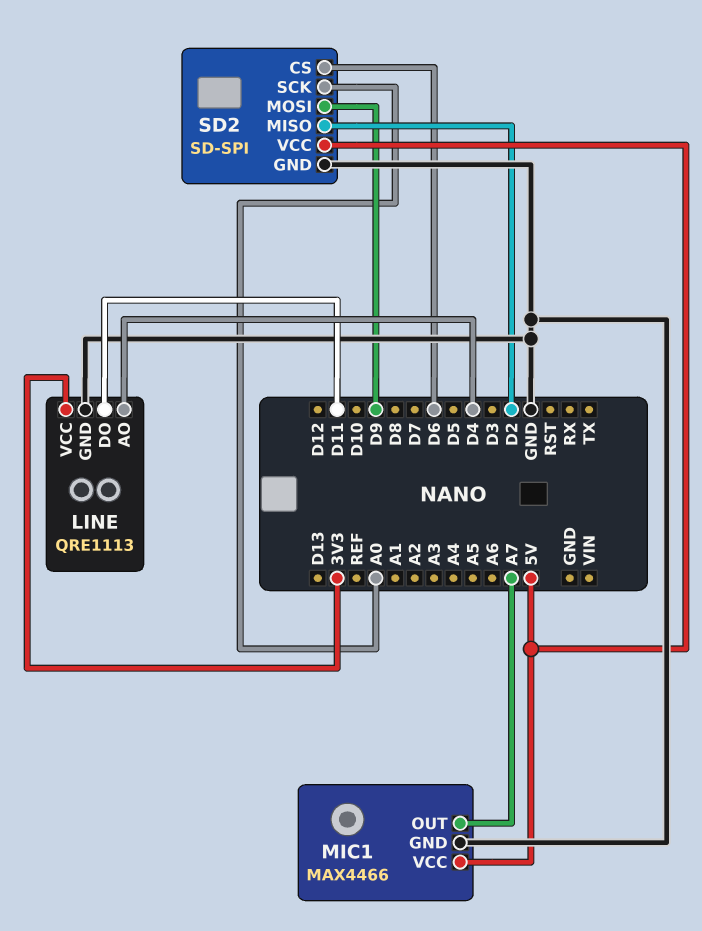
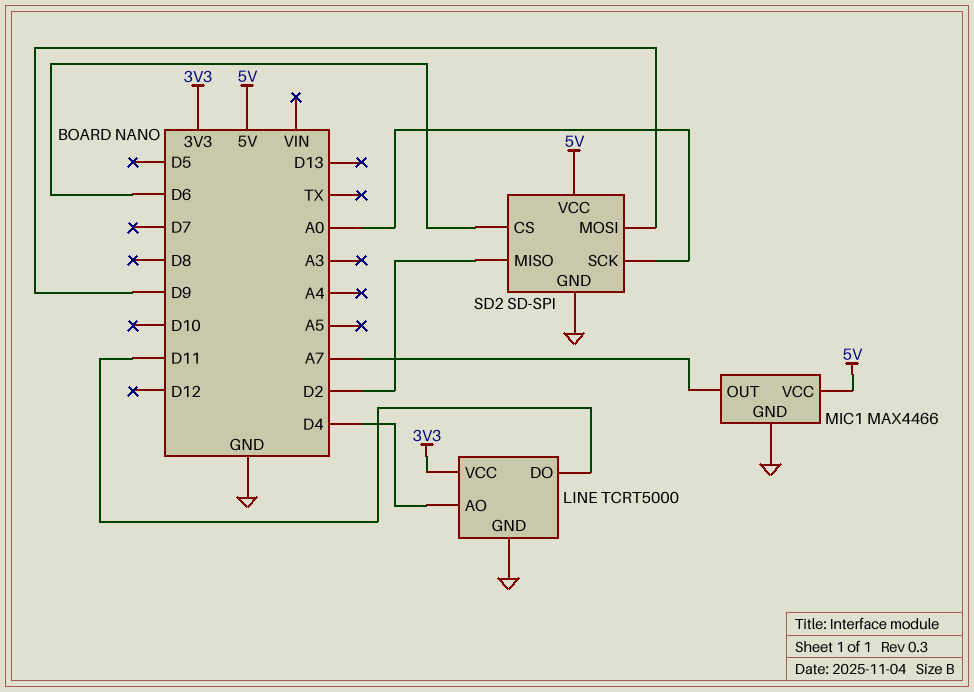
LINE: QRE1113 -> TCRT5000

